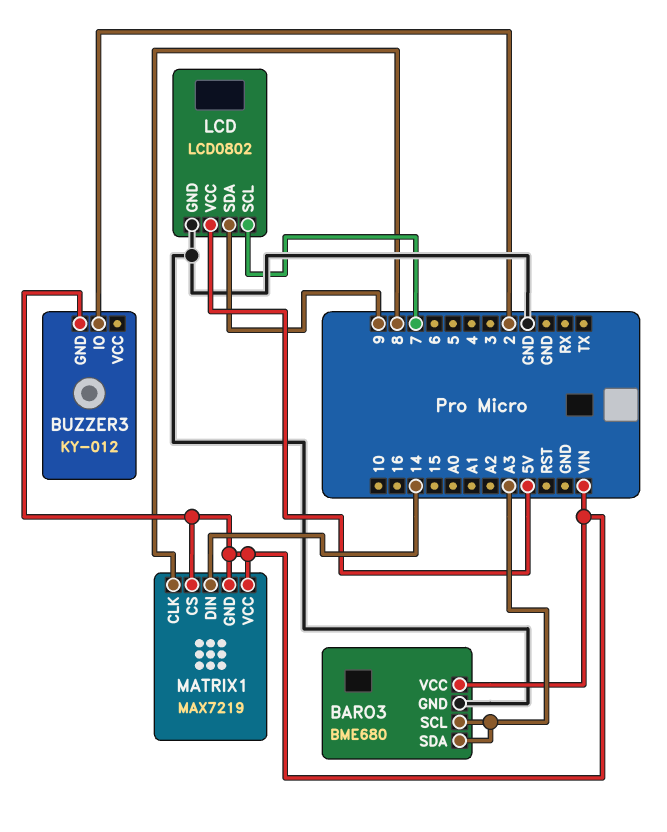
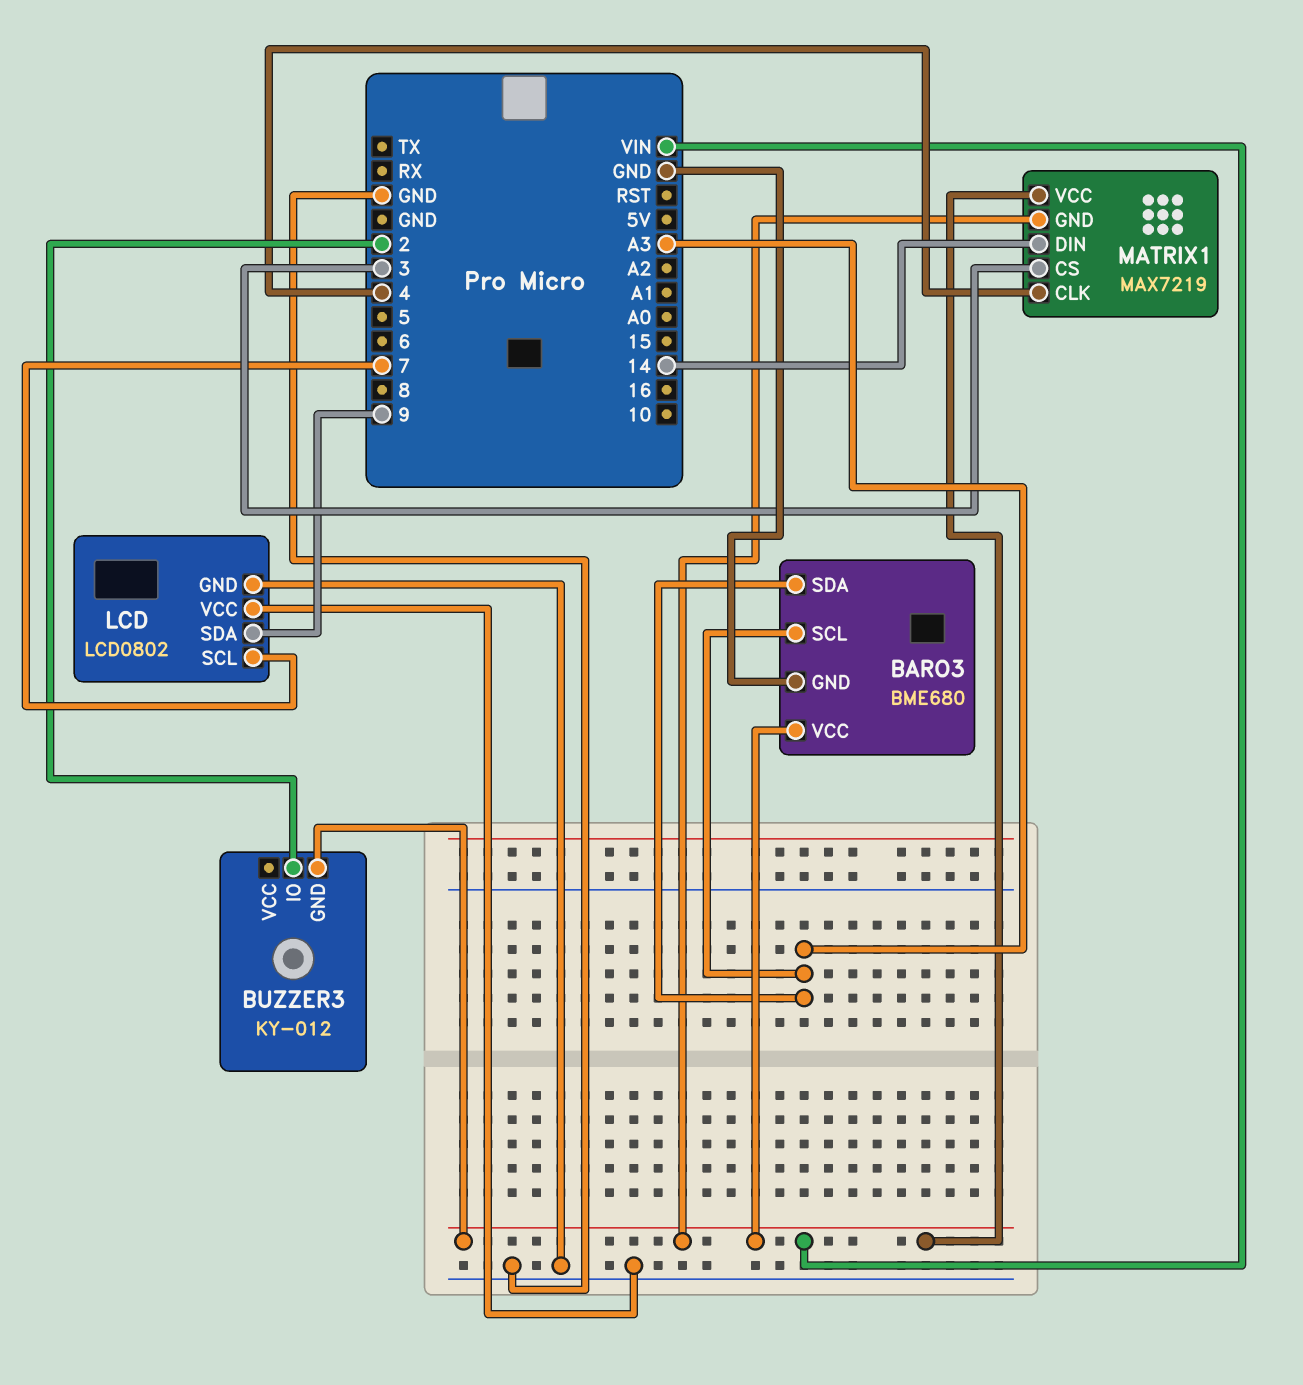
LCD pin VCC: 5V -> GND
MATRIX1 pin CLK: 8 -> 4
MATRIX1 pin CS: VIN -> 3

